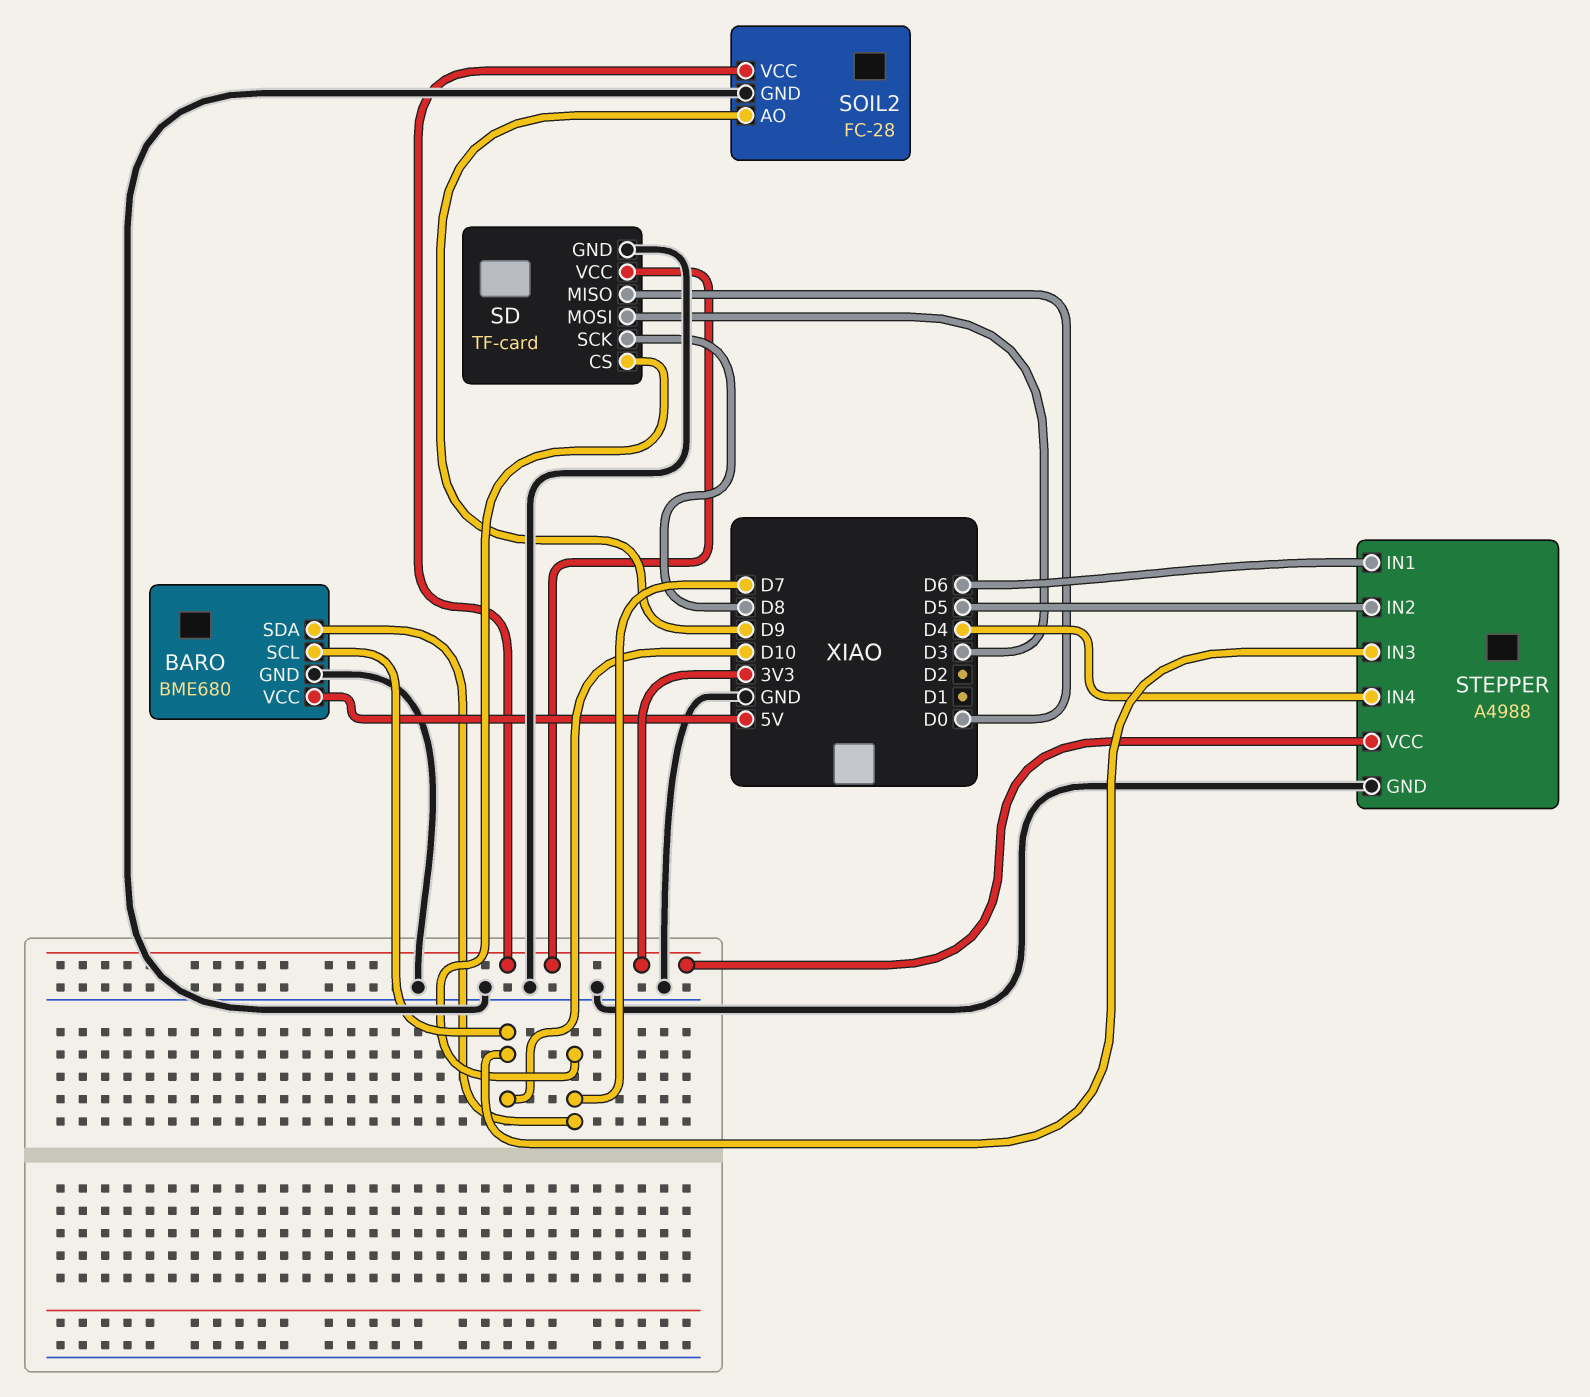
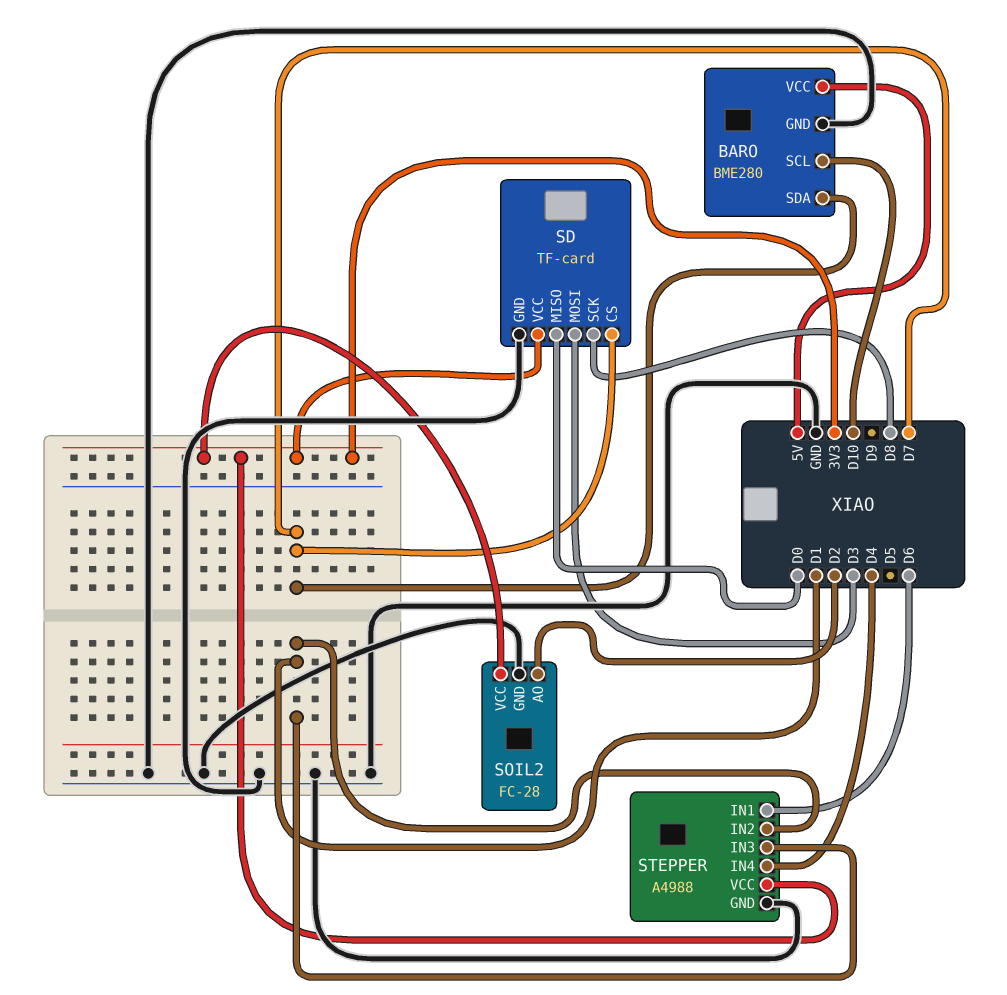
BARO: BME680 -> BME280
SOIL2 pin AO: D9 -> D2
STEPPER pin IN2: D5 -> D1
STEPPER pin IN3: D10 -> D1

